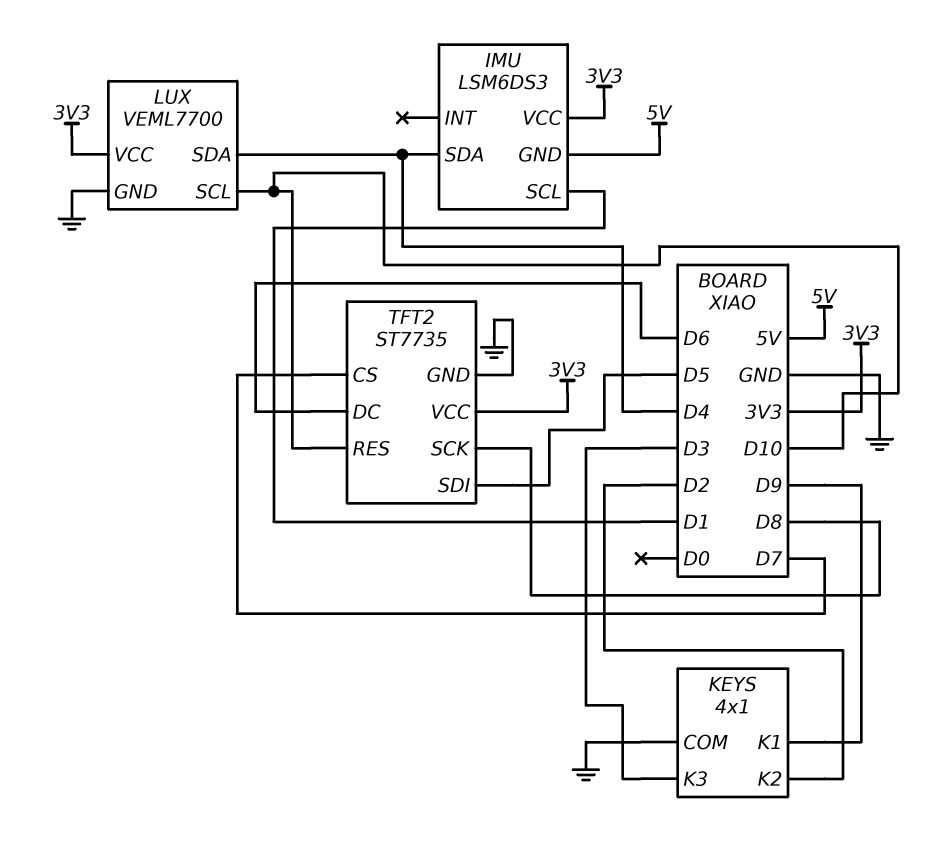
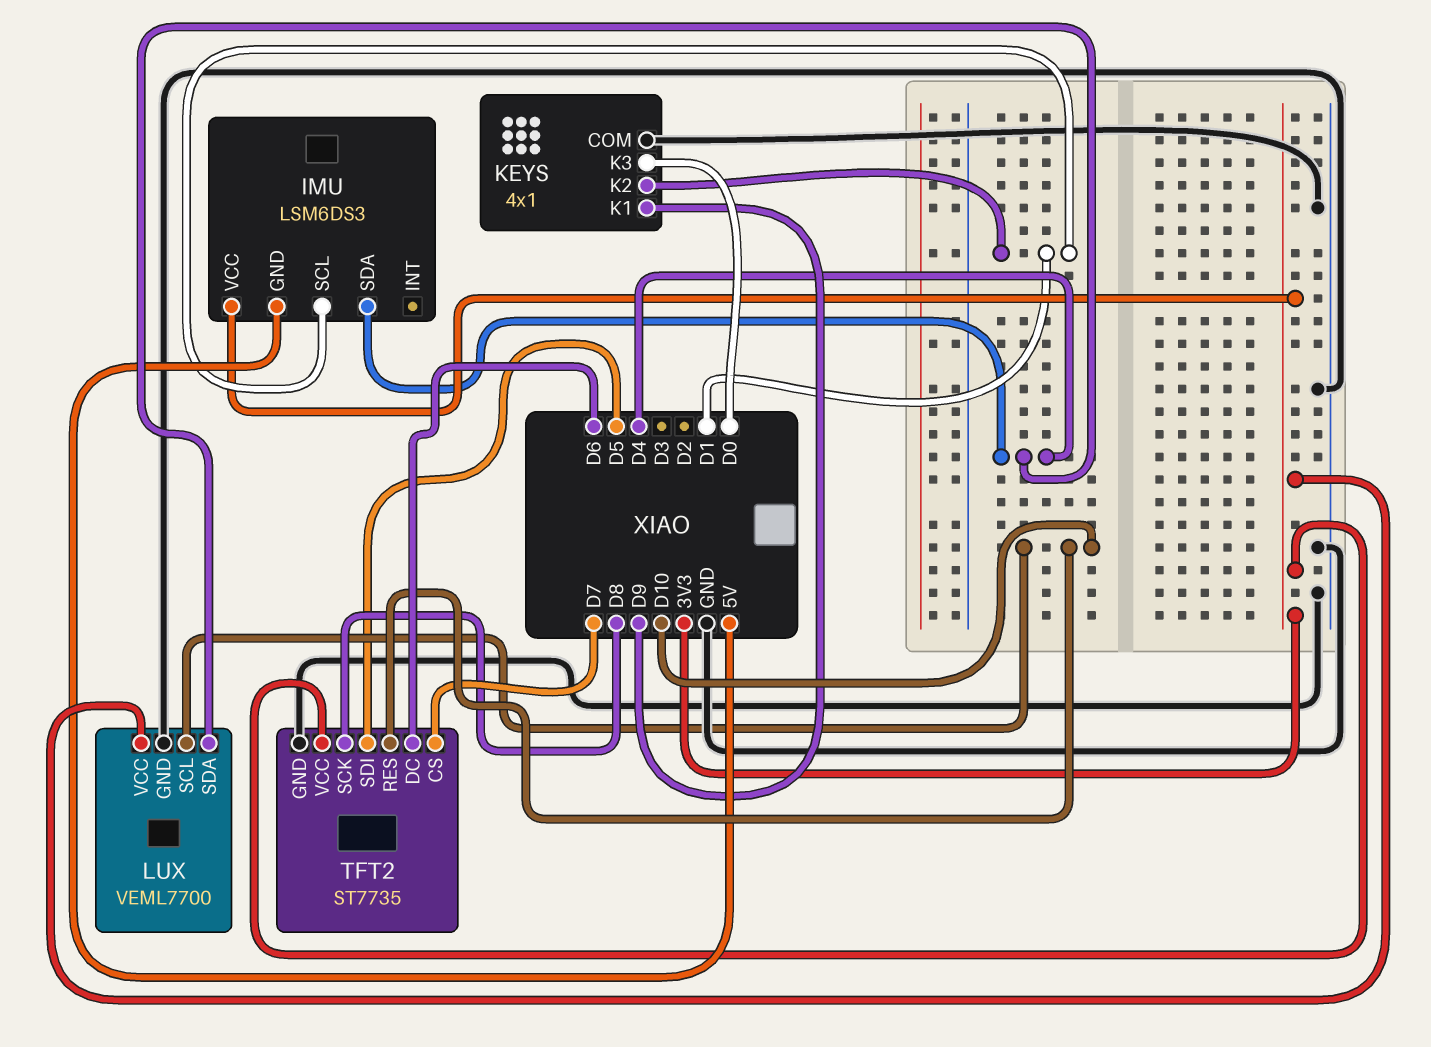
KEYS pin K2: D2 -> D1
KEYS pin K3: D3 -> D0

